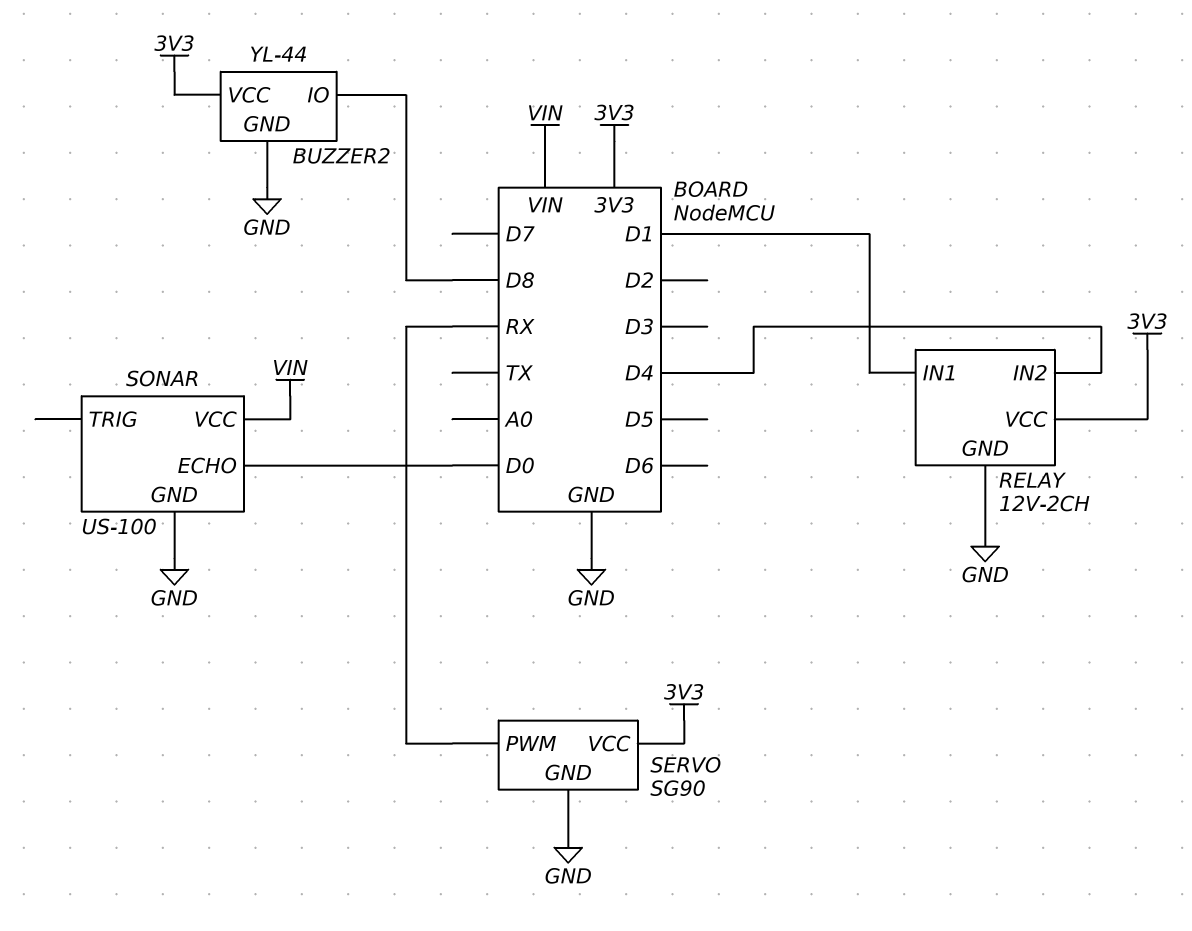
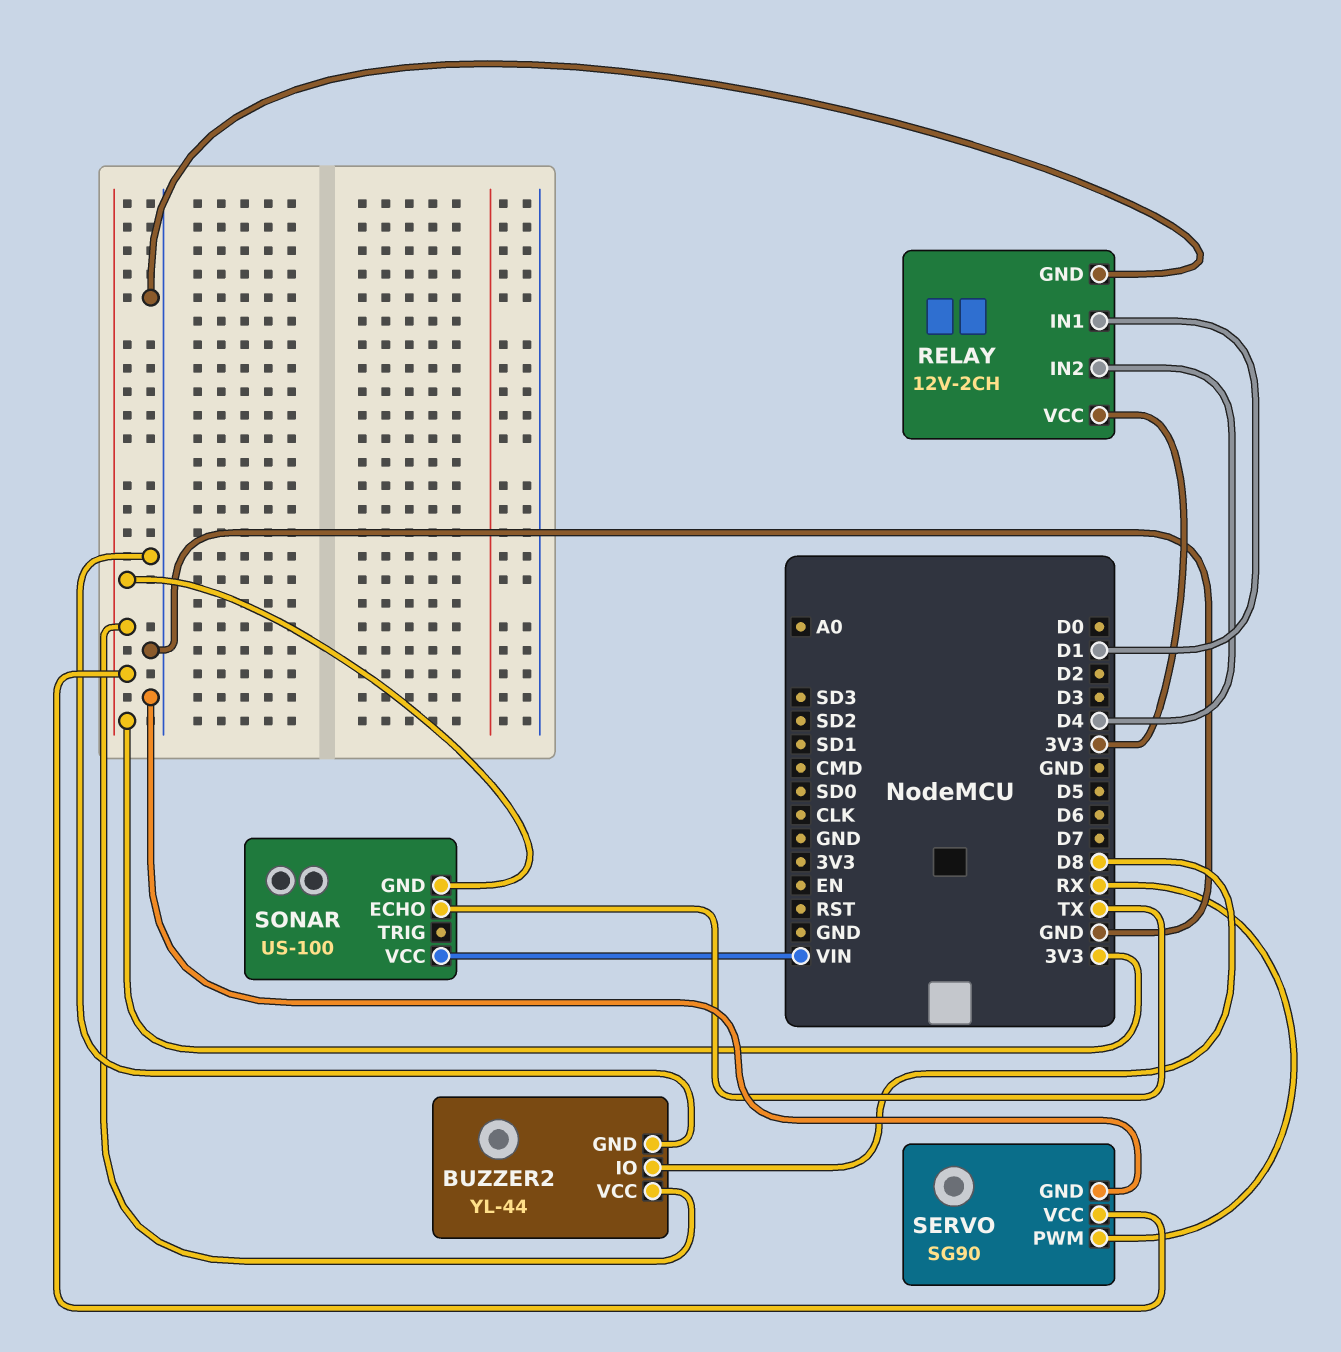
SONAR pin ECHO: D0 -> TX
SONAR pin GND: GND -> 3V3

